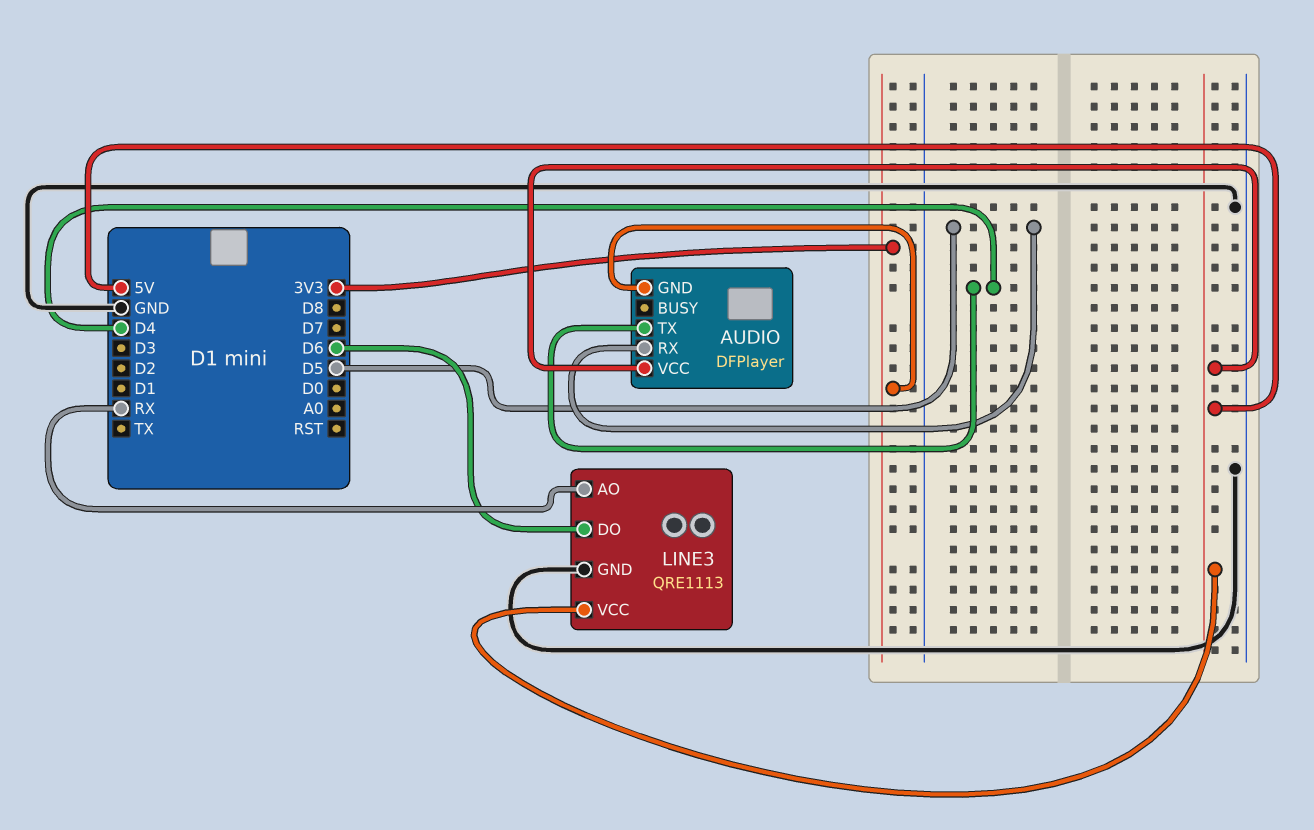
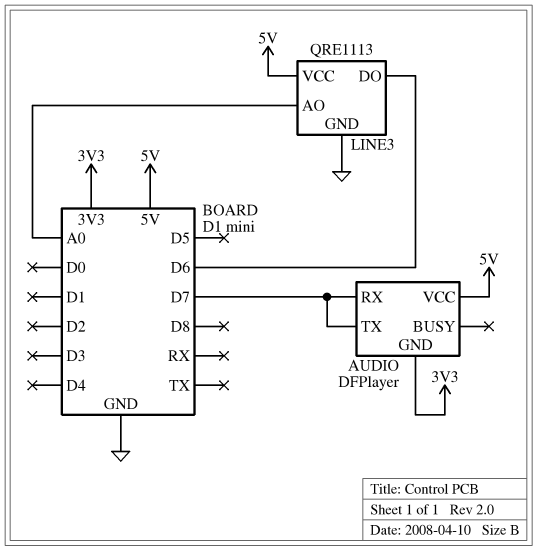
AUDIO pin RX: D5 -> D7
AUDIO pin TX: D4 -> D7
LINE3 pin AO: RX -> A0

